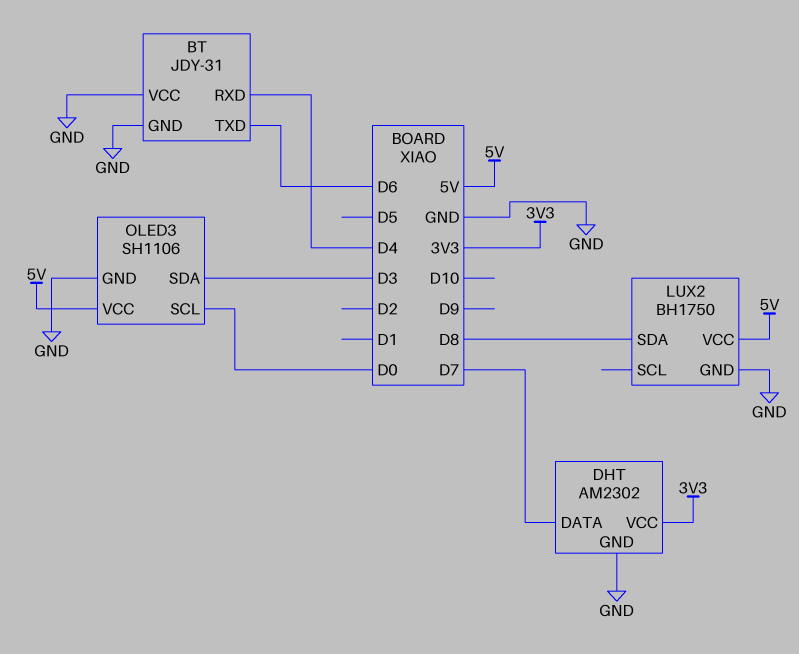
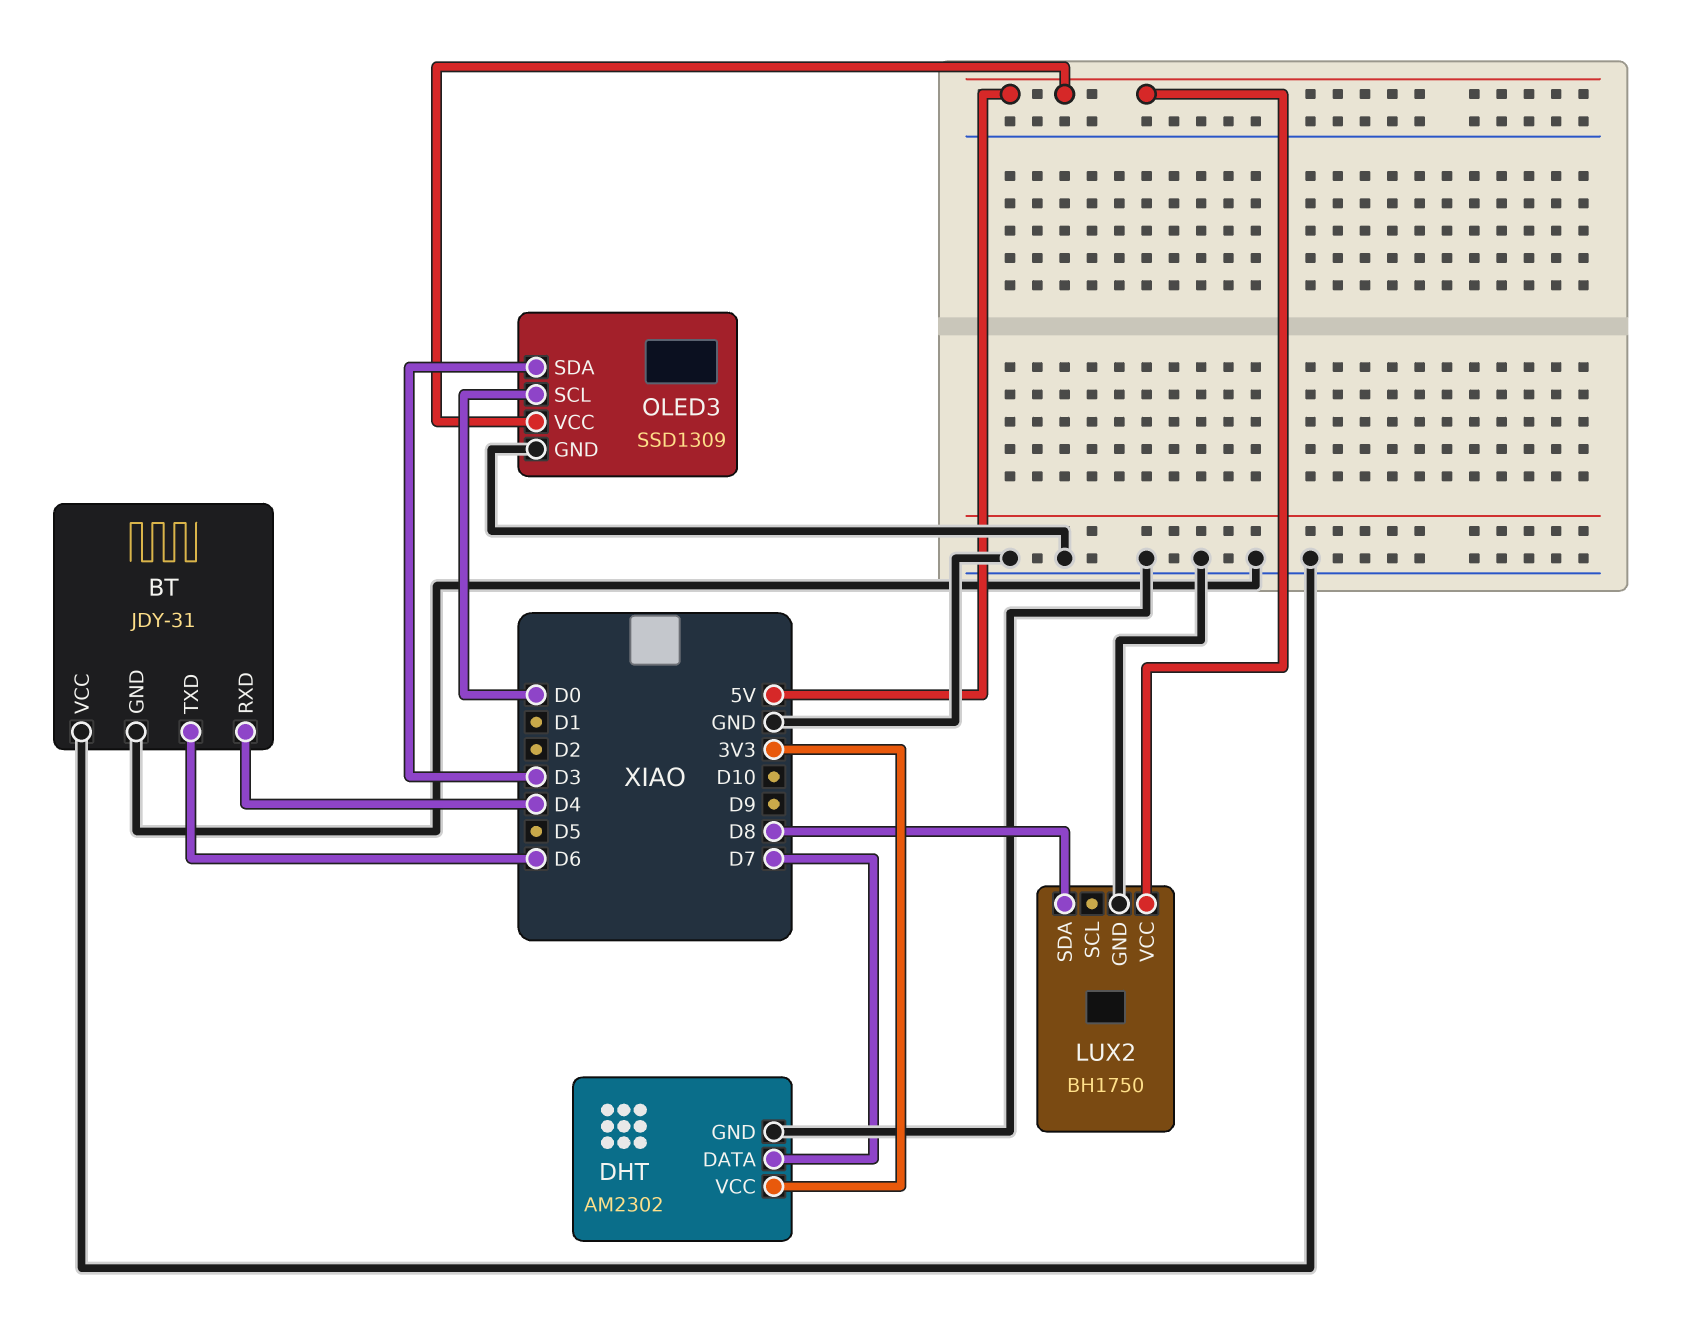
OLED3: SH1106 -> SSD1309

